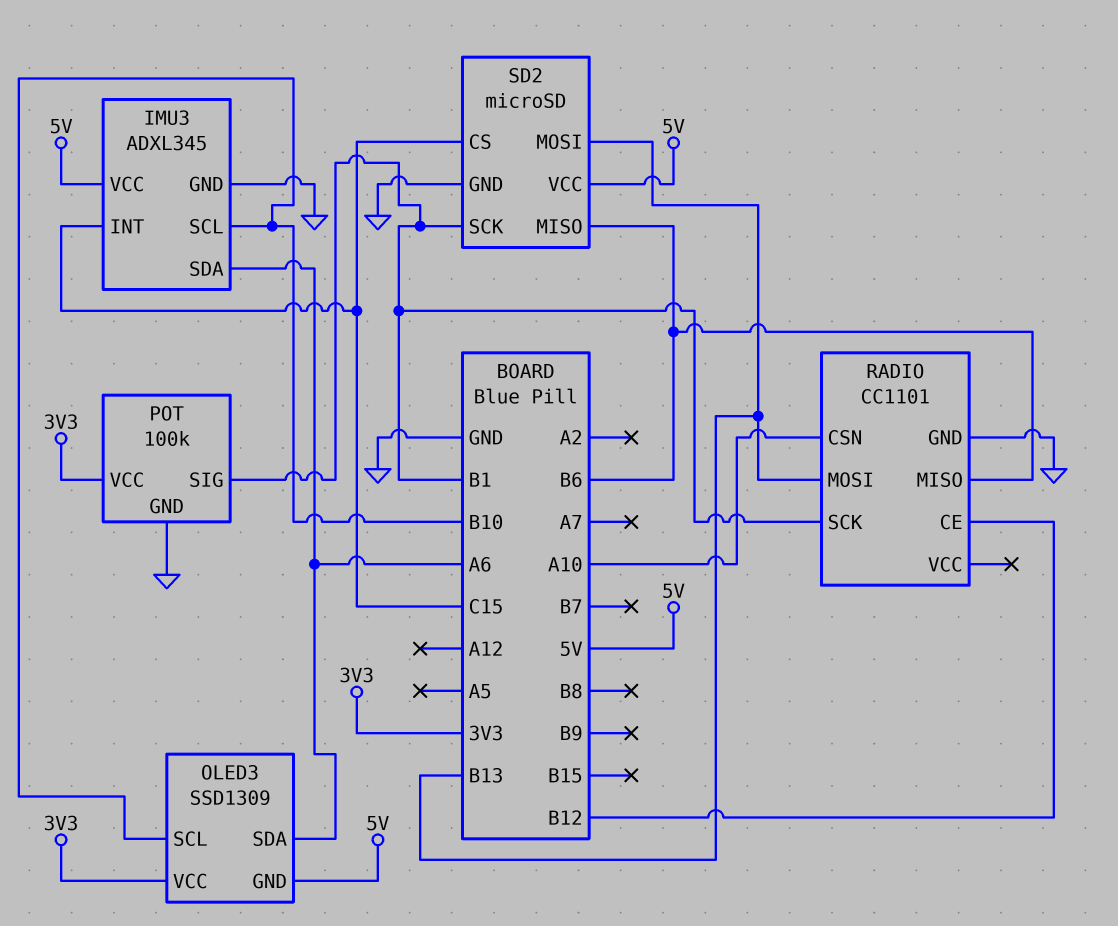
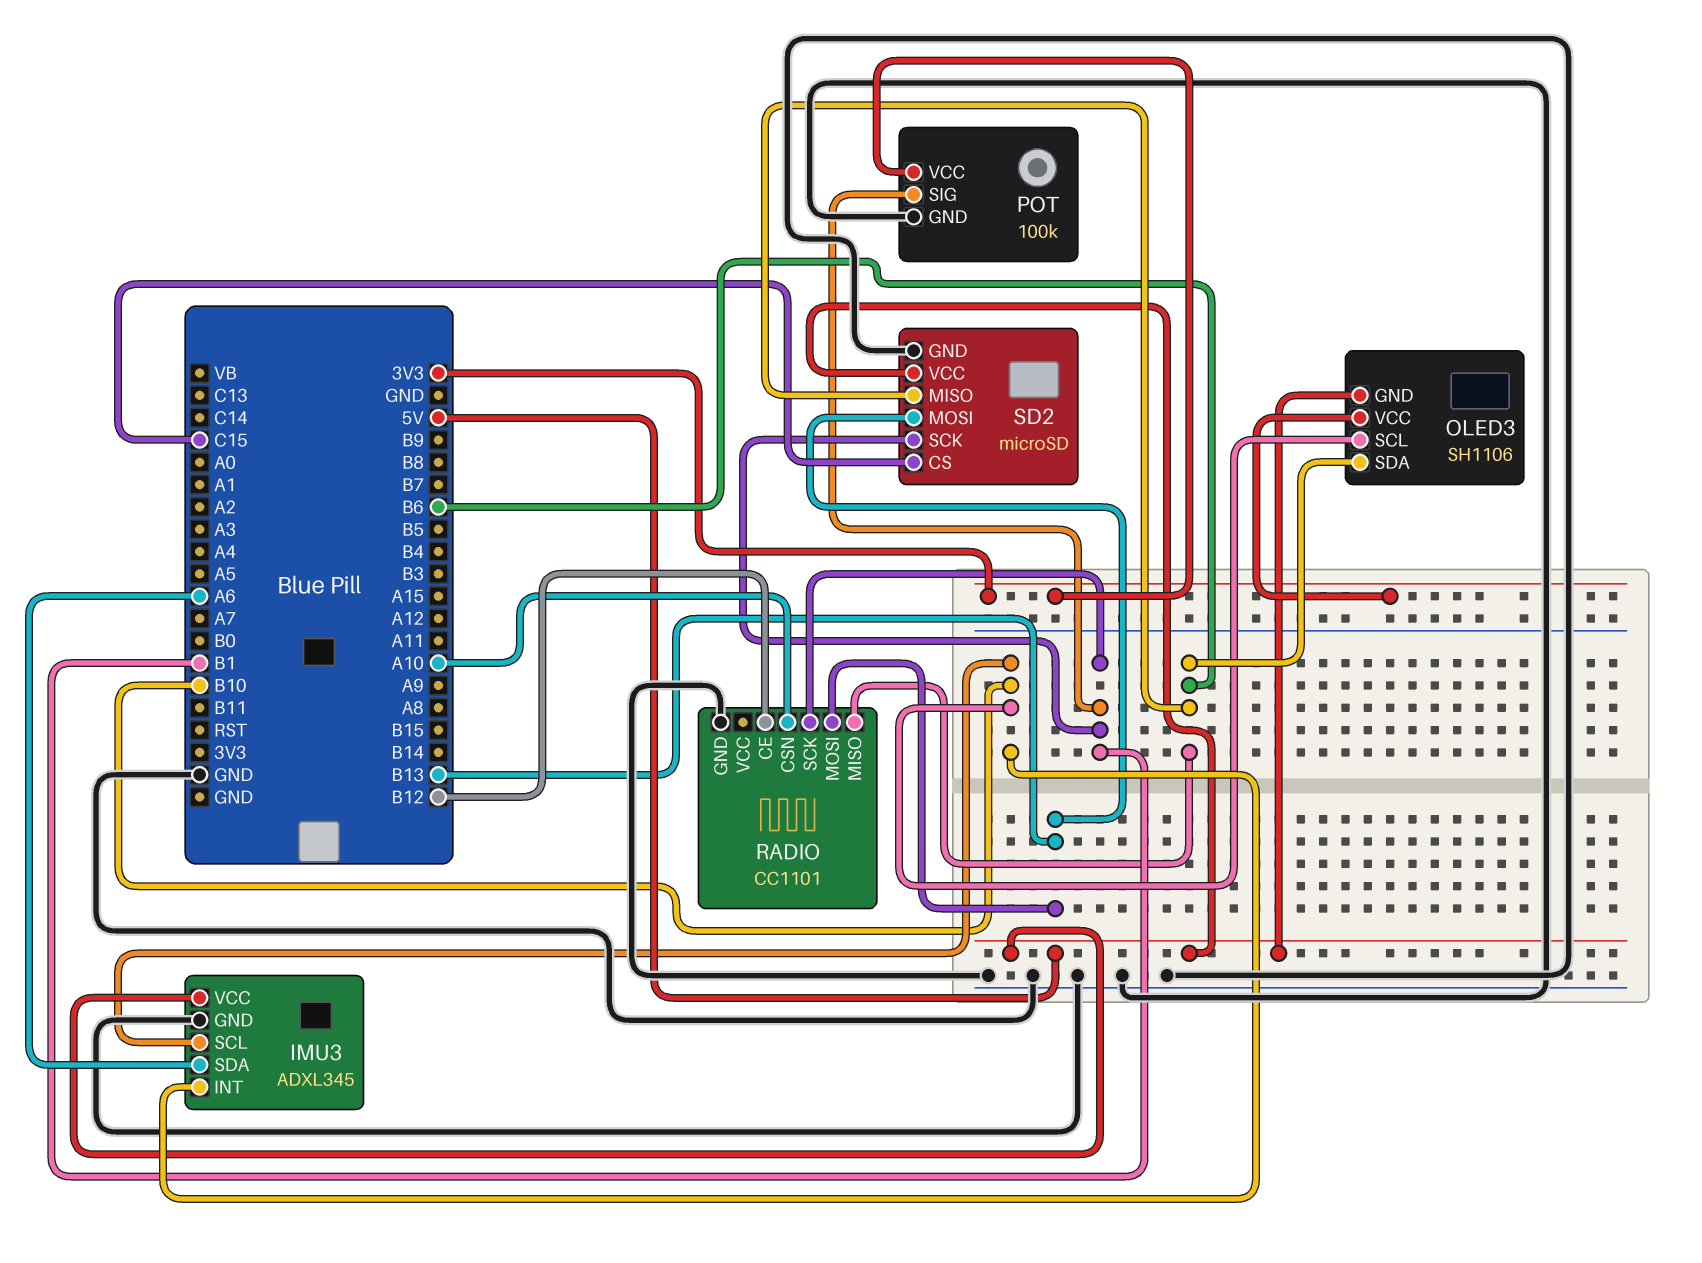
IMU3 pin INT: C15 -> B10
OLED3: SSD1309 -> SH1106
OLED3 pin SDA: A6 -> B6

